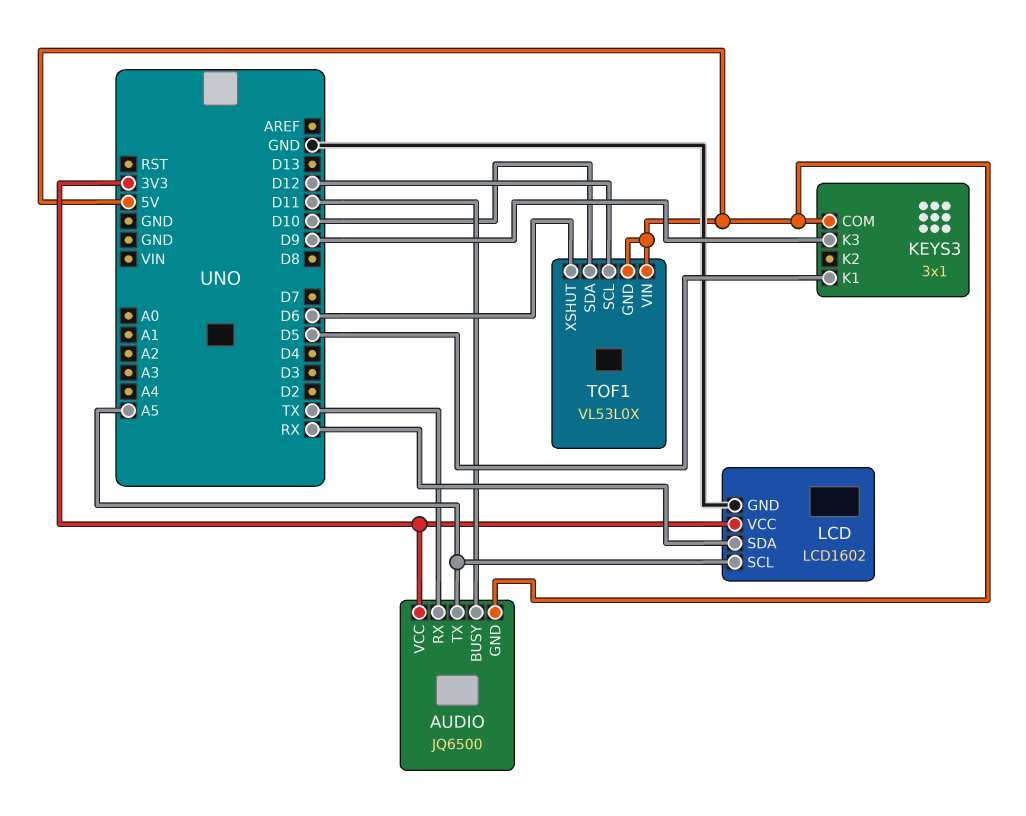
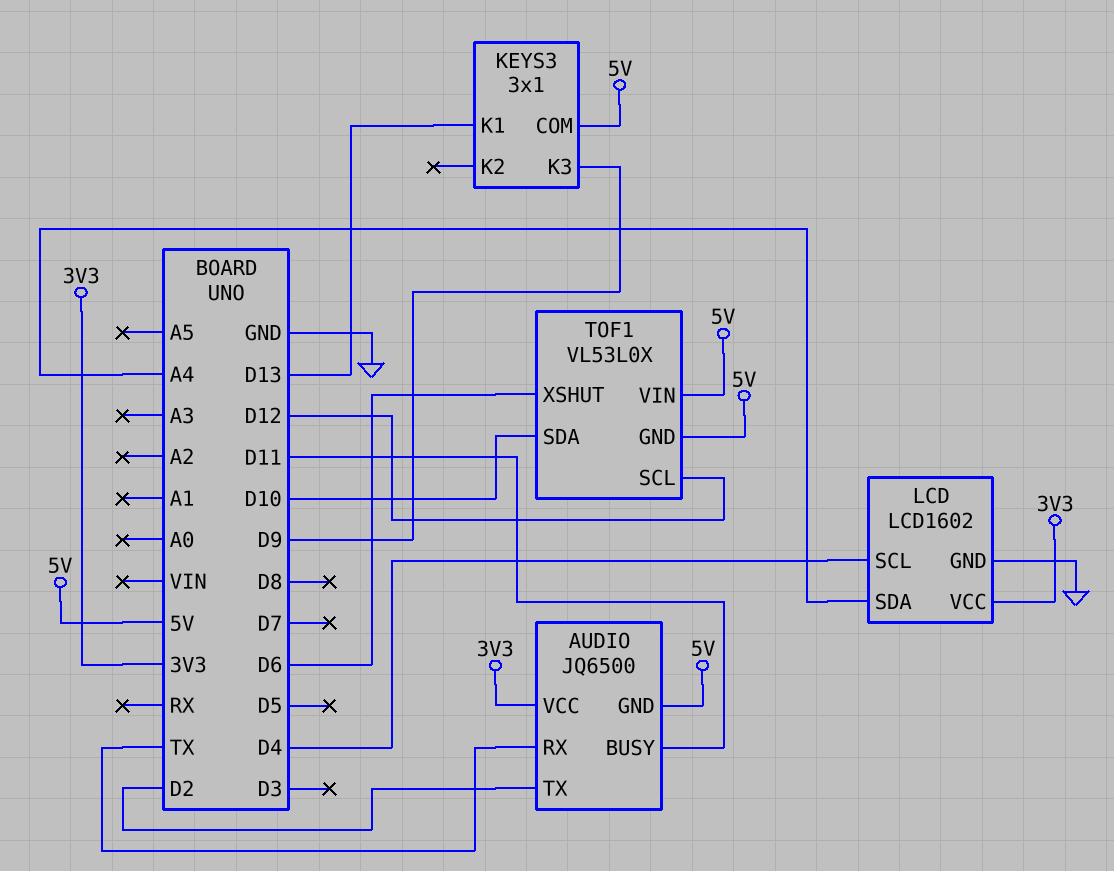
AUDIO pin TX: A5 -> D2
KEYS3 pin K1: D5 -> D13
LCD pin SCL: A5 -> D4
LCD pin SDA: RX -> A4

